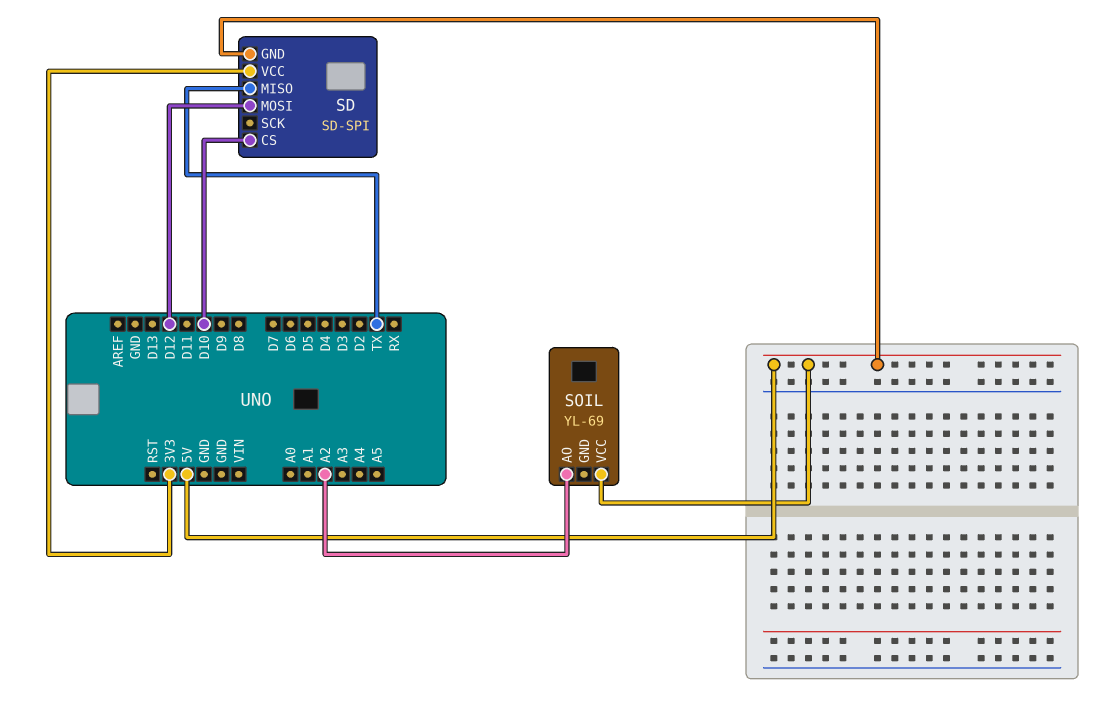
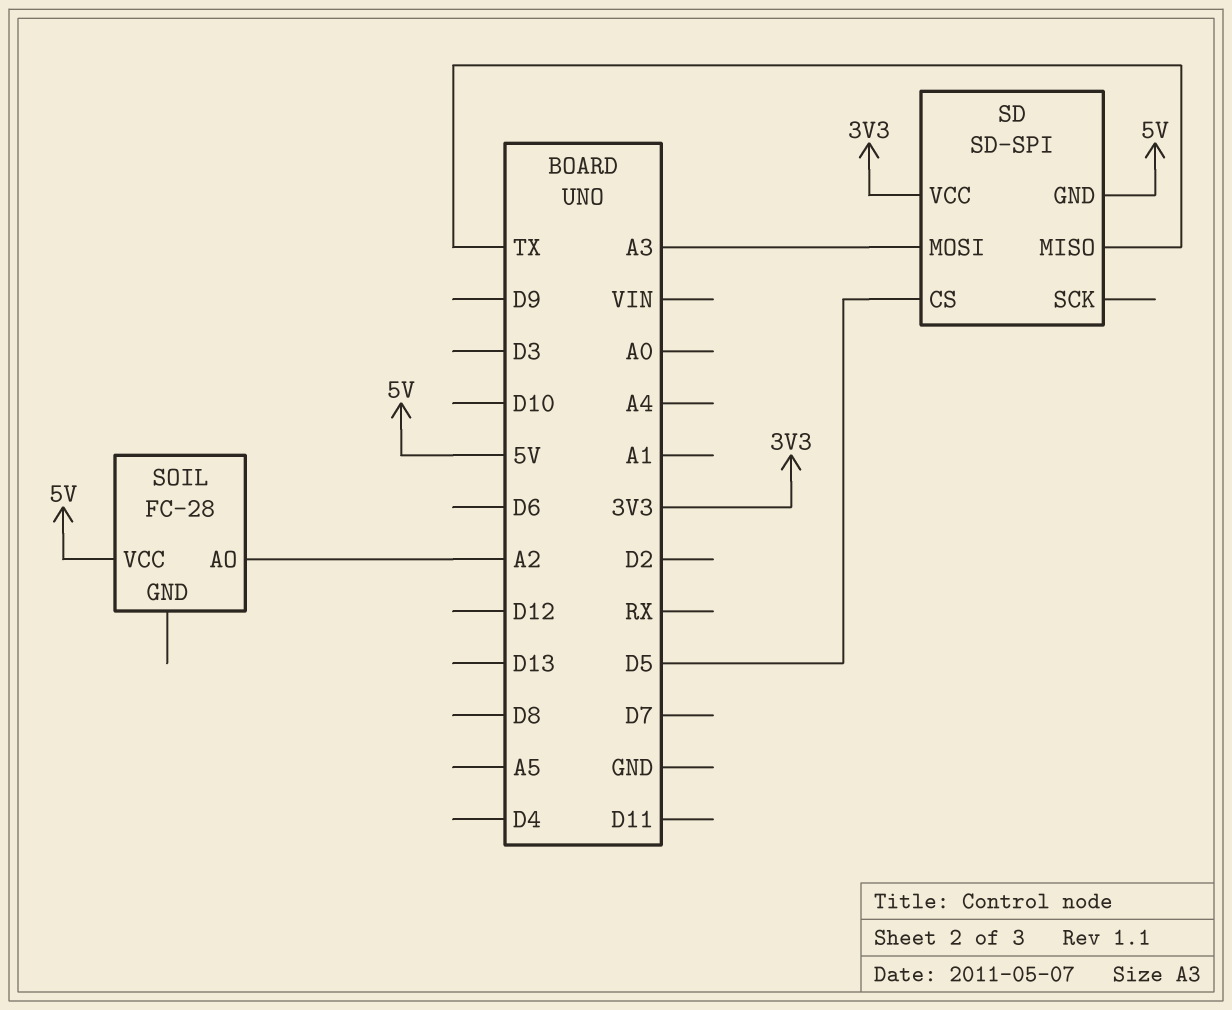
SD pin CS: D10 -> D5
SD pin MOSI: D12 -> A3
SOIL: YL-69 -> FC-28

